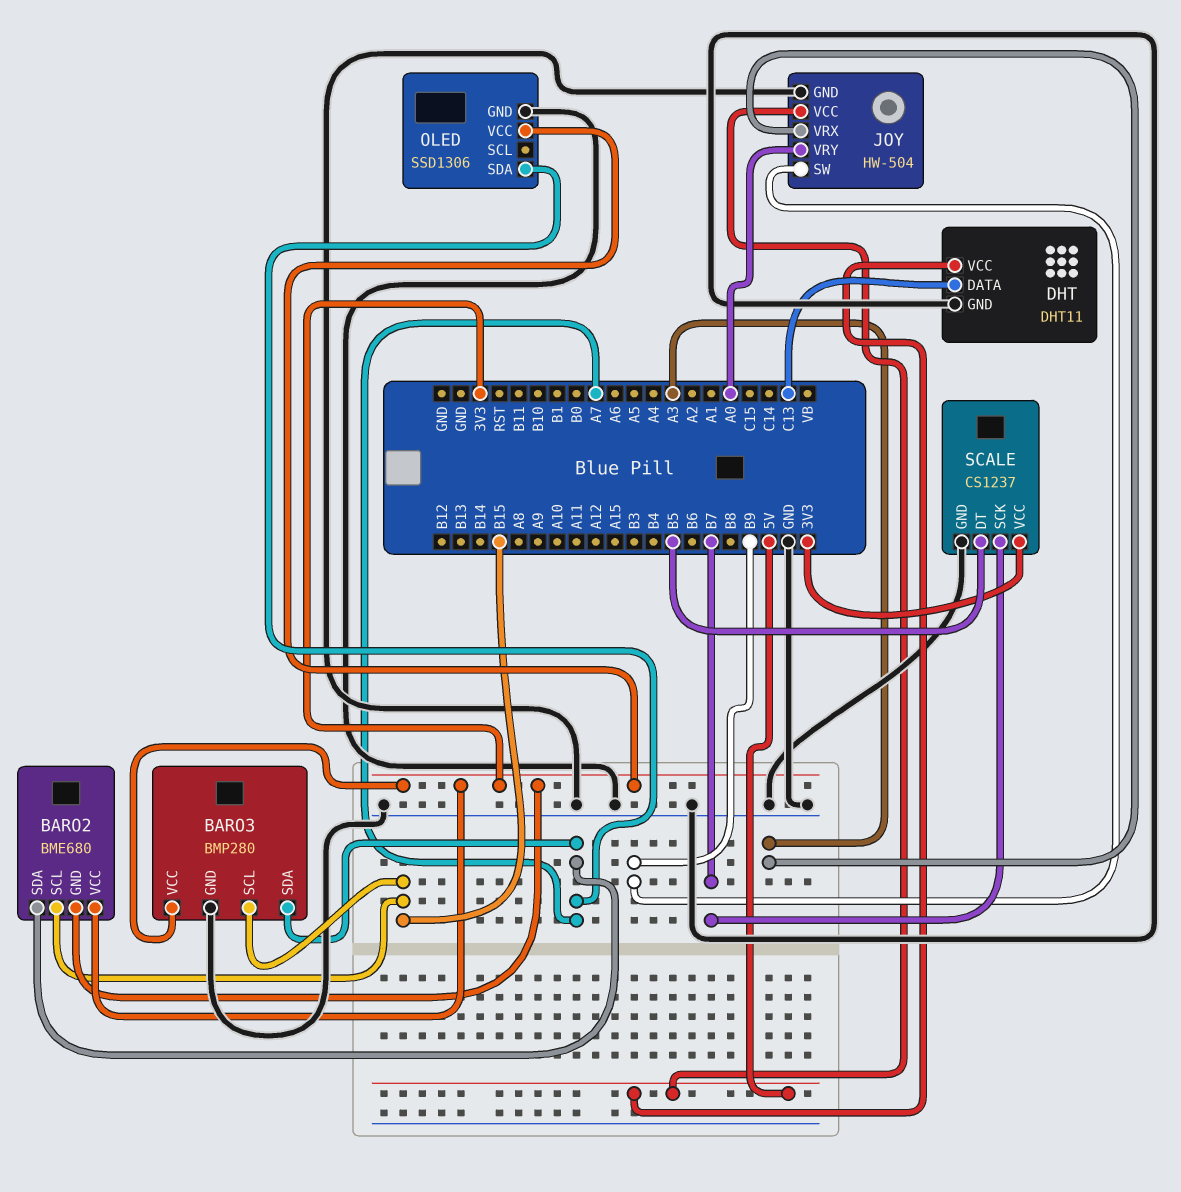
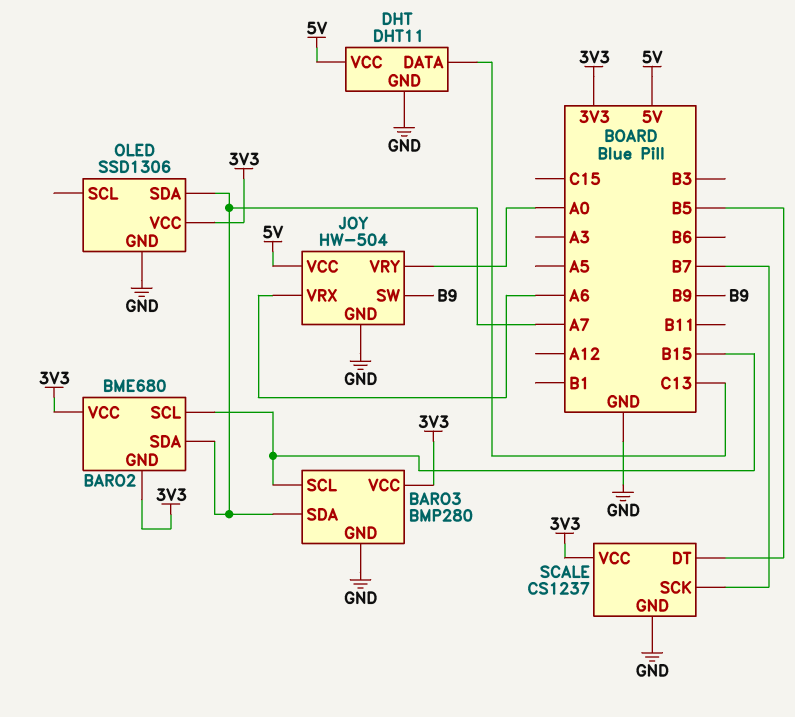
JOY pin VRX: A3 -> A6

